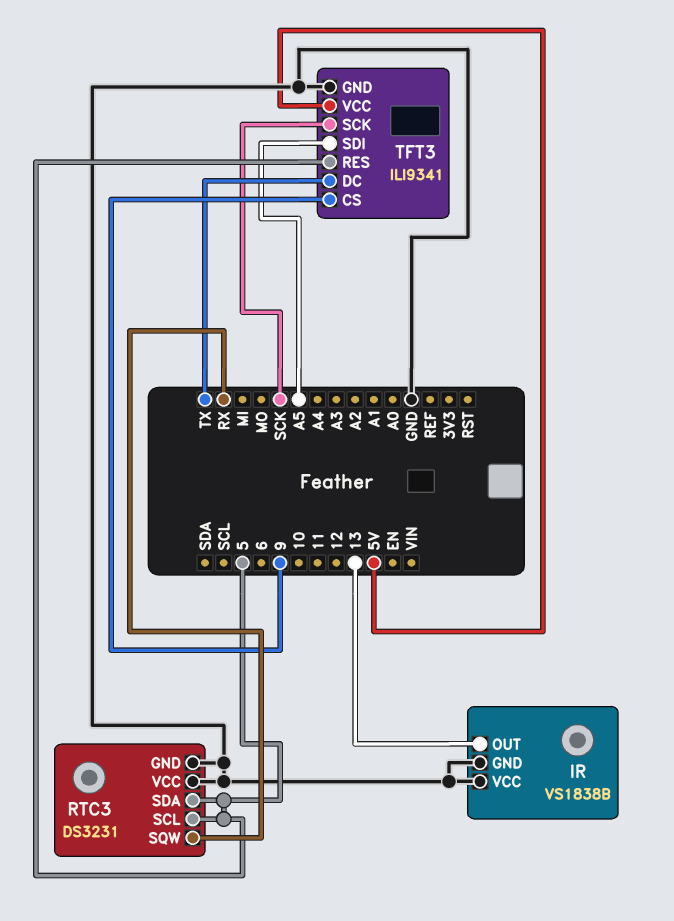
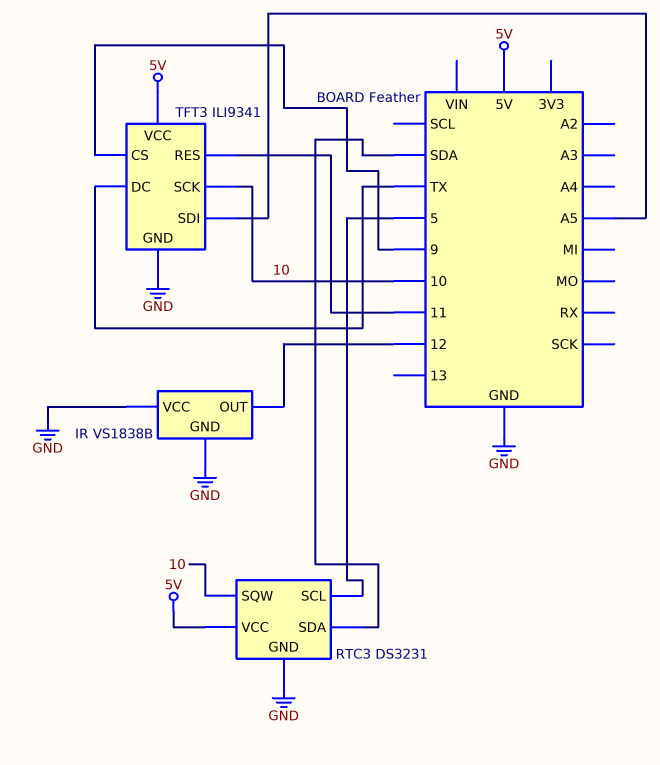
IR pin OUT: 13 -> 12
RTC3 pin SDA: 5 -> SDA
RTC3 pin SQW: RX -> 10
RTC3 pin VCC: GND -> 5V
TFT3 pin RES: 5 -> 11
TFT3 pin SCK: SCK -> 10

